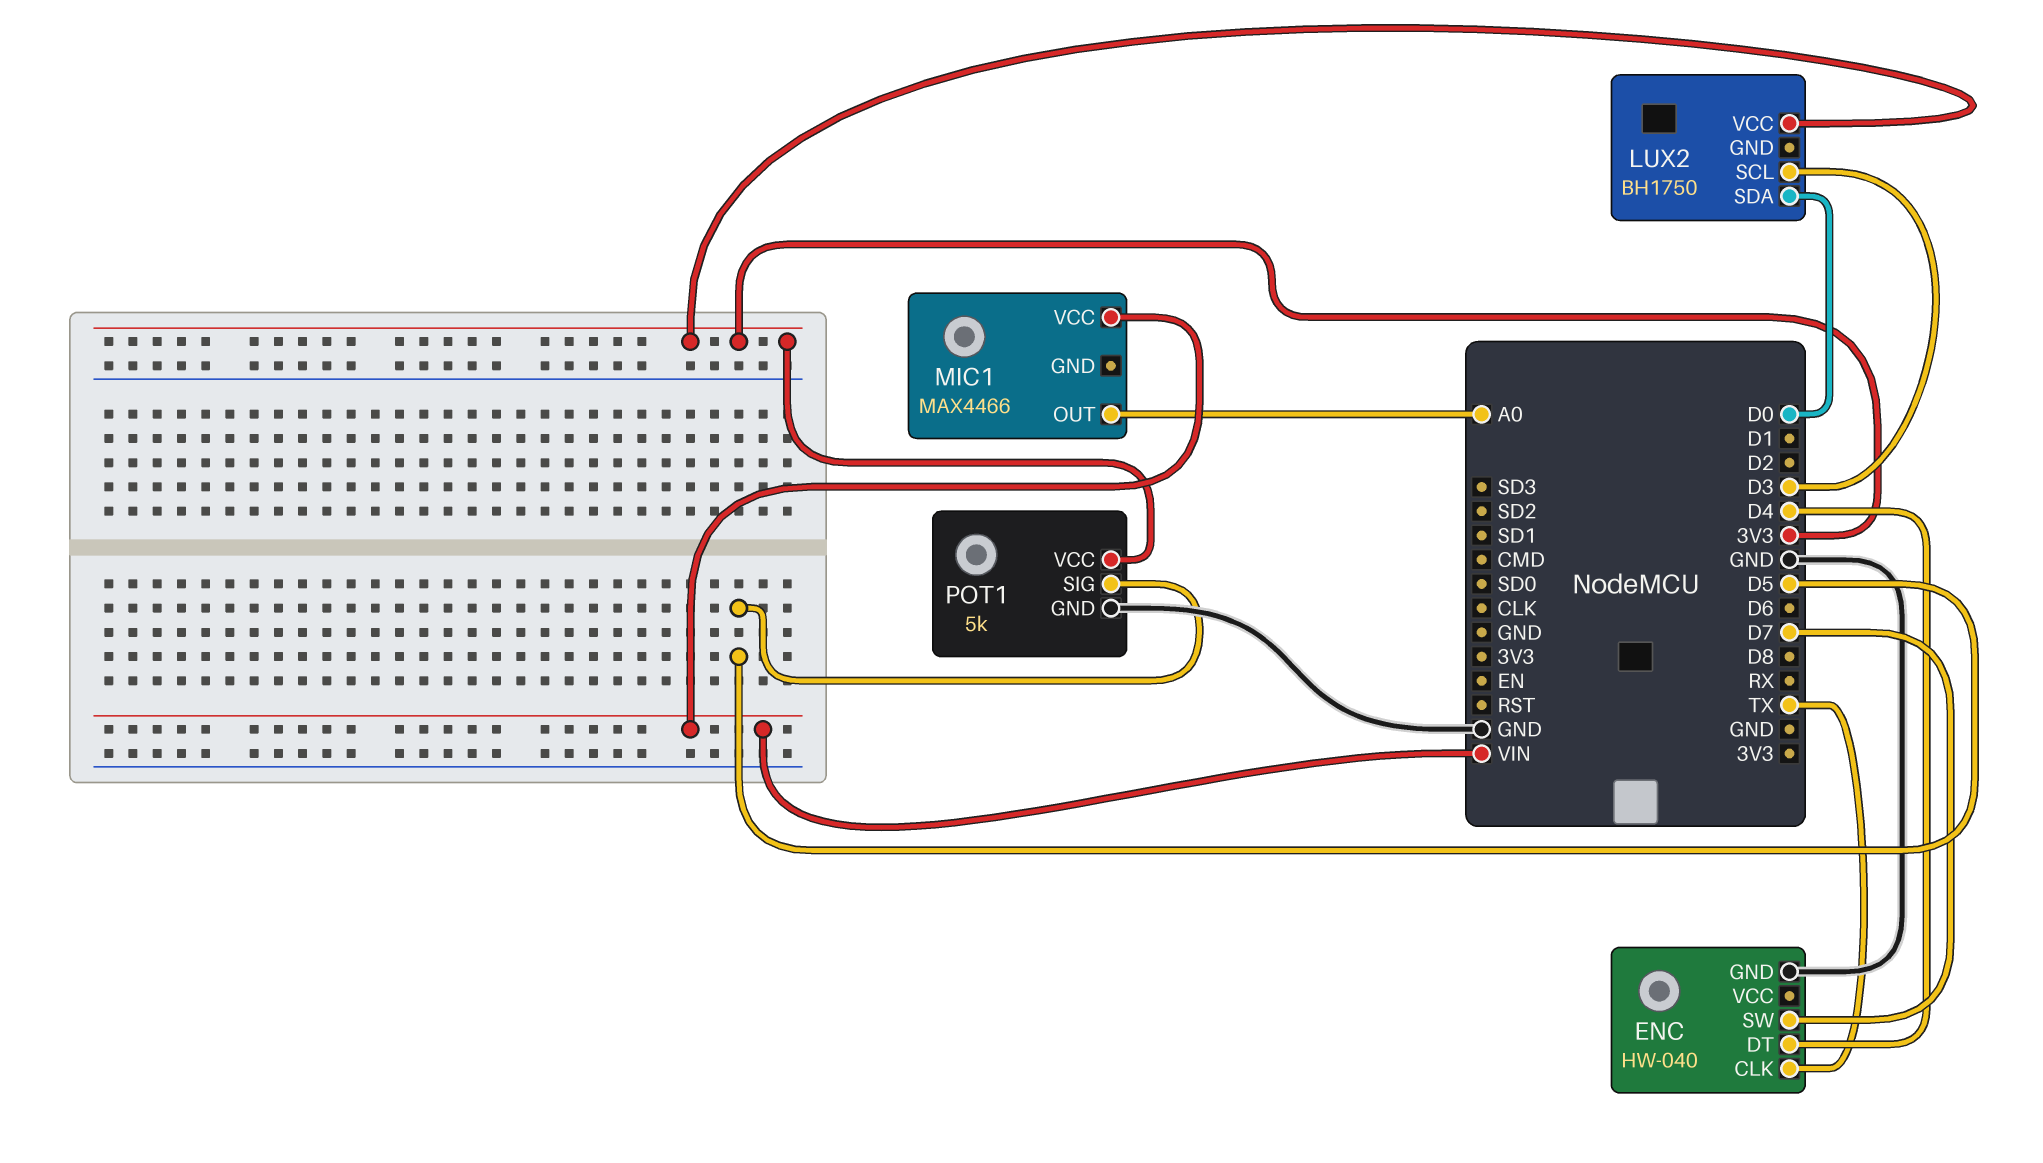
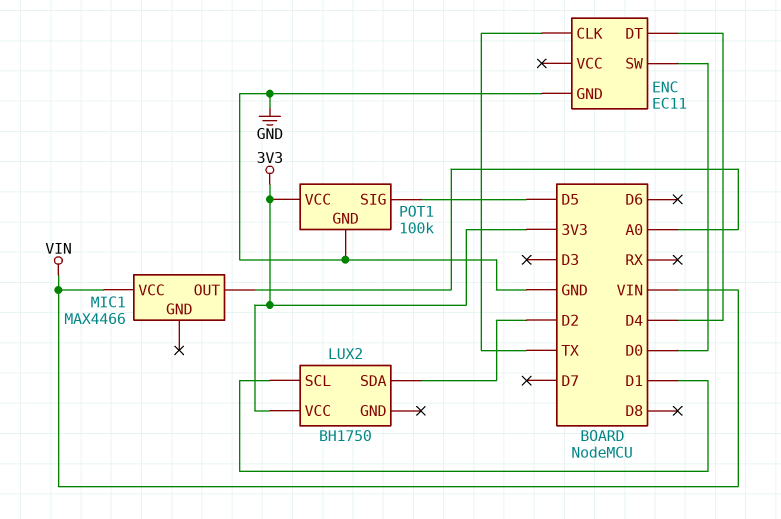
ENC: HW-040 -> EC11
ENC pin SW: D7 -> D0
LUX2 pin SCL: D3 -> D1
LUX2 pin SDA: D0 -> D2
POT1: 5k -> 100k

